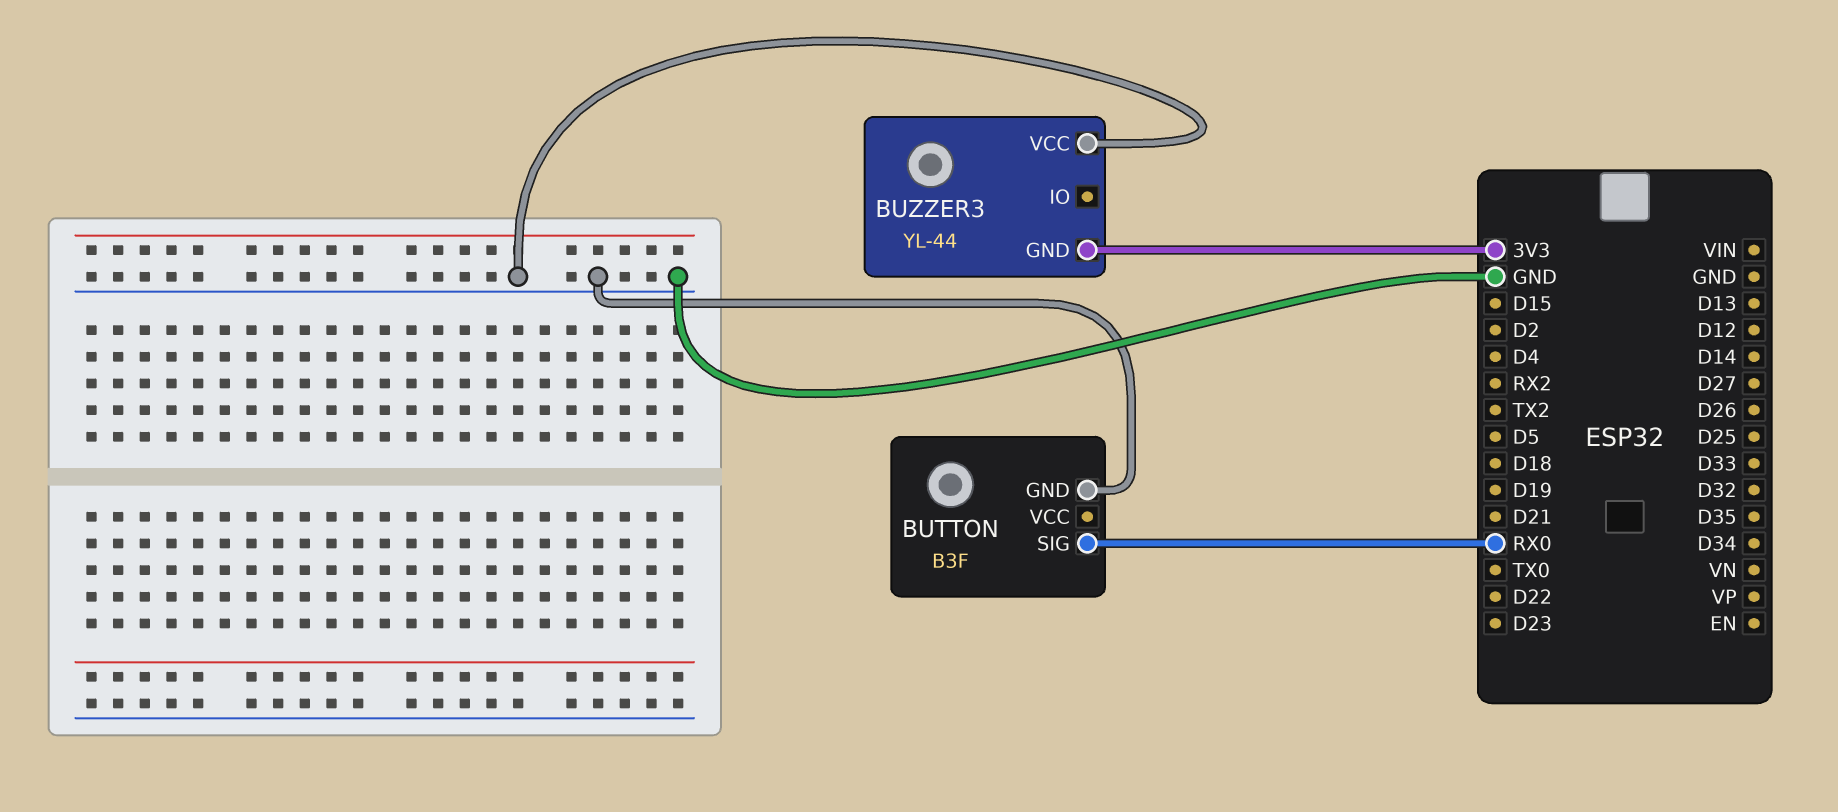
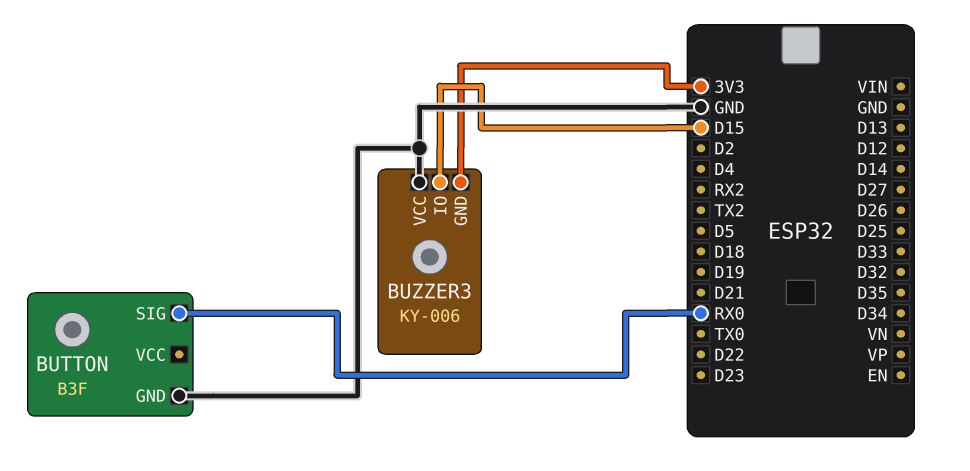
BUZZER3: YL-44 -> KY-006
BUZZER3 pin IO: none -> D15

